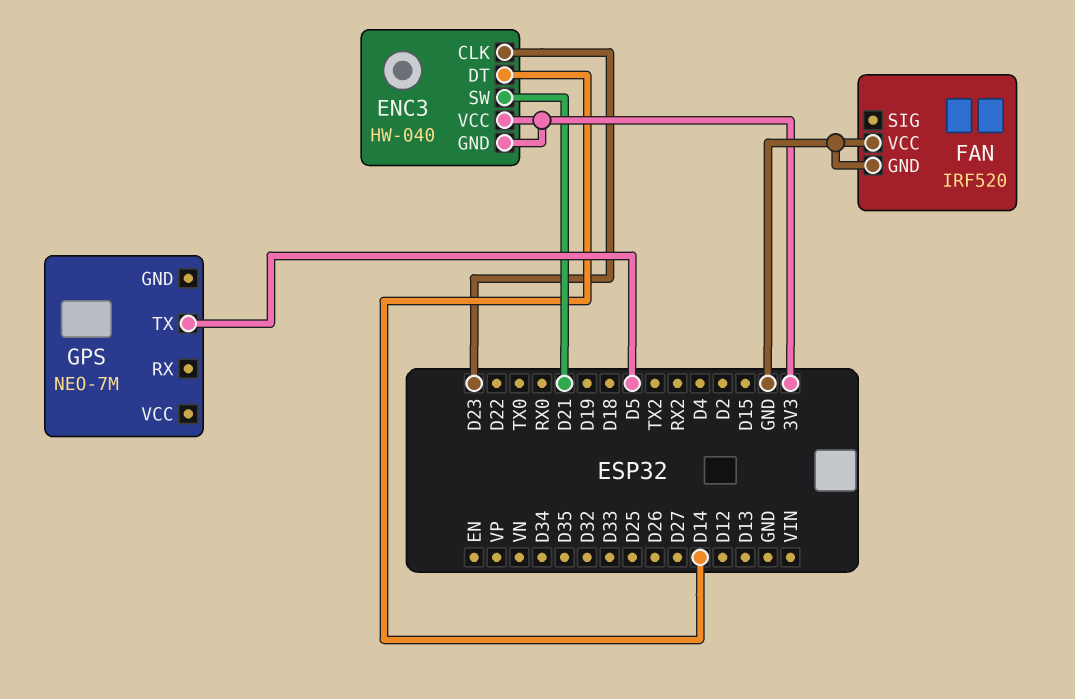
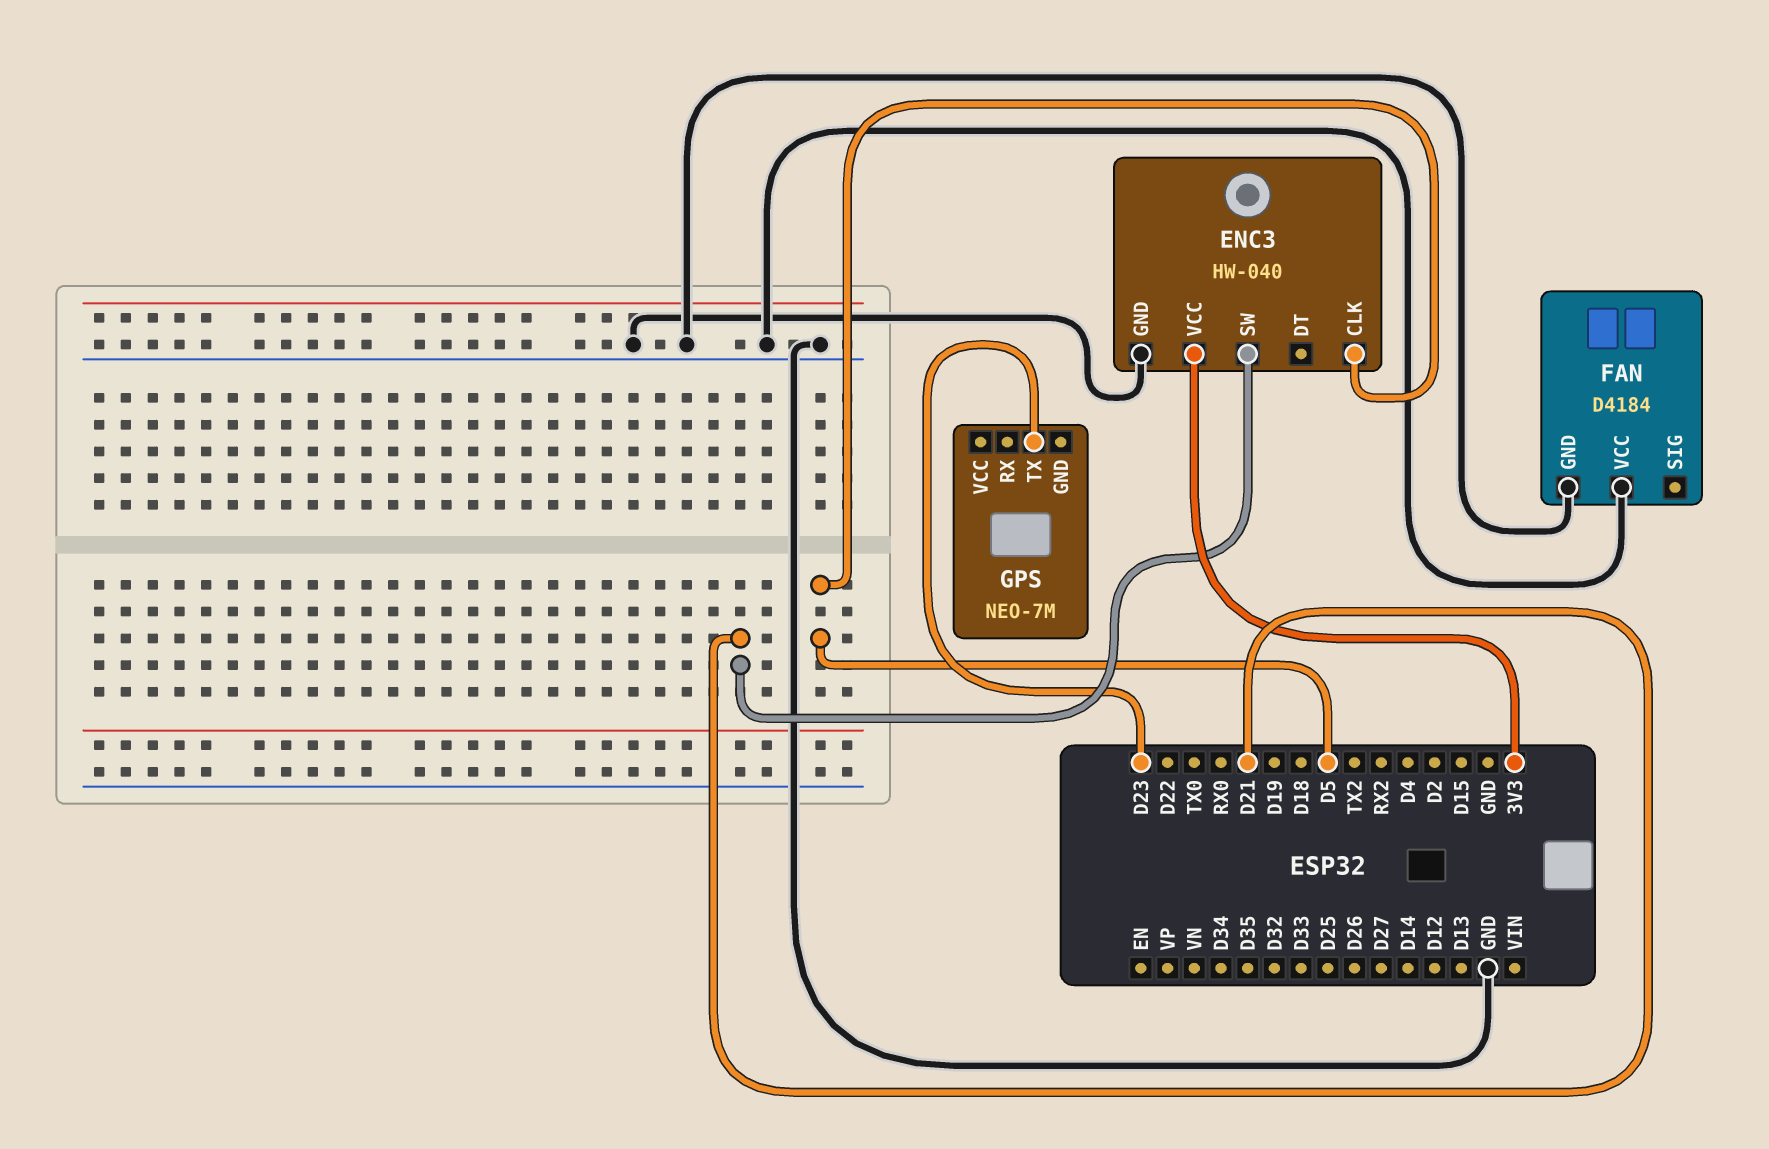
ENC3 pin CLK: D23 -> D5
ENC3 pin DT: D14 -> none
ENC3 pin GND: 3V3 -> GND
FAN: IRF520 -> D4184
GPS pin TX: D5 -> D23

